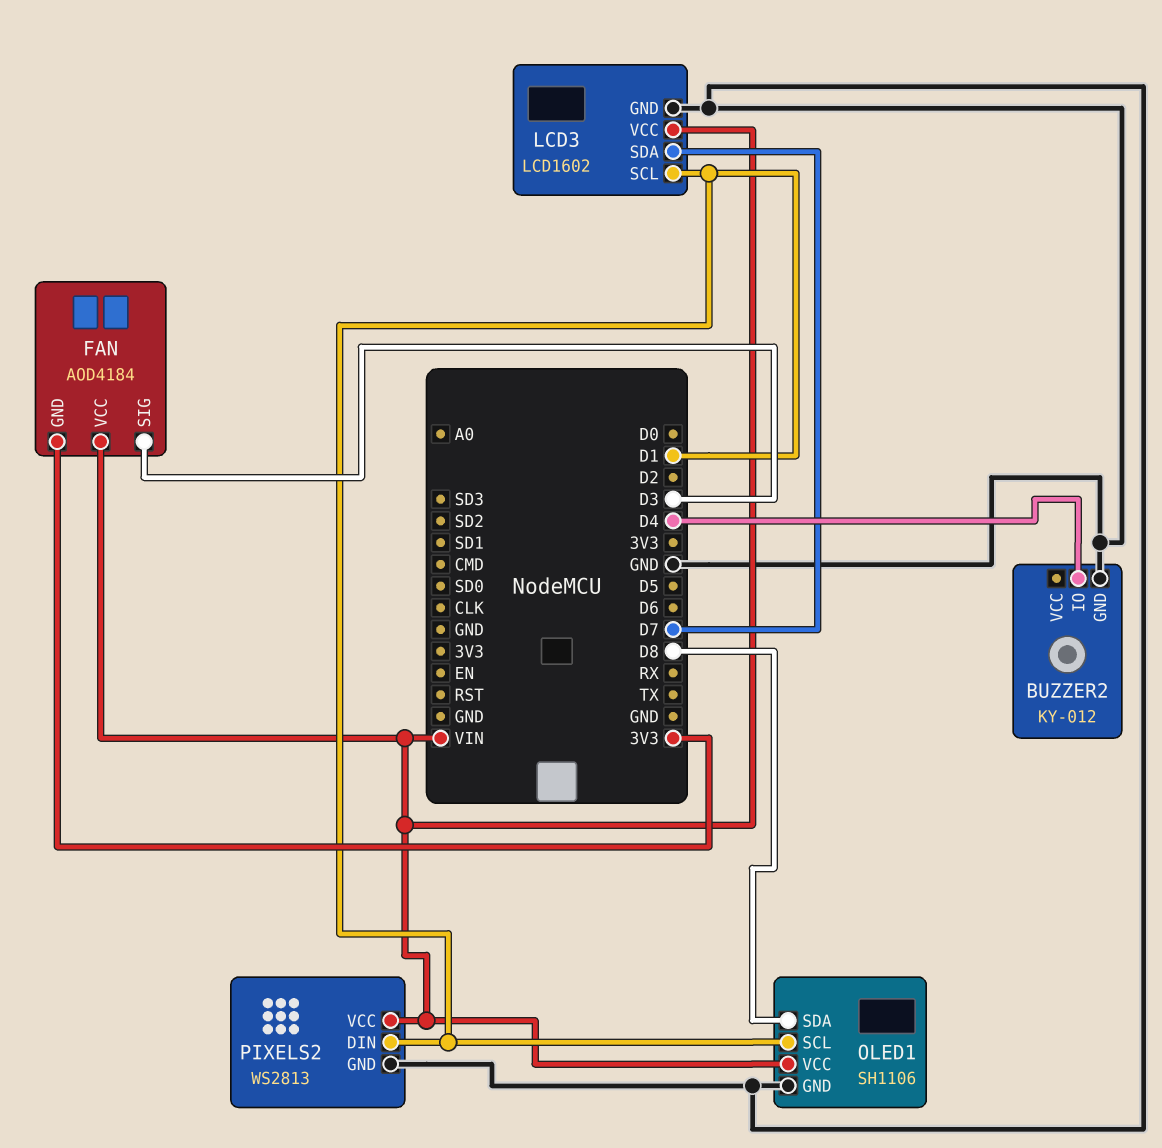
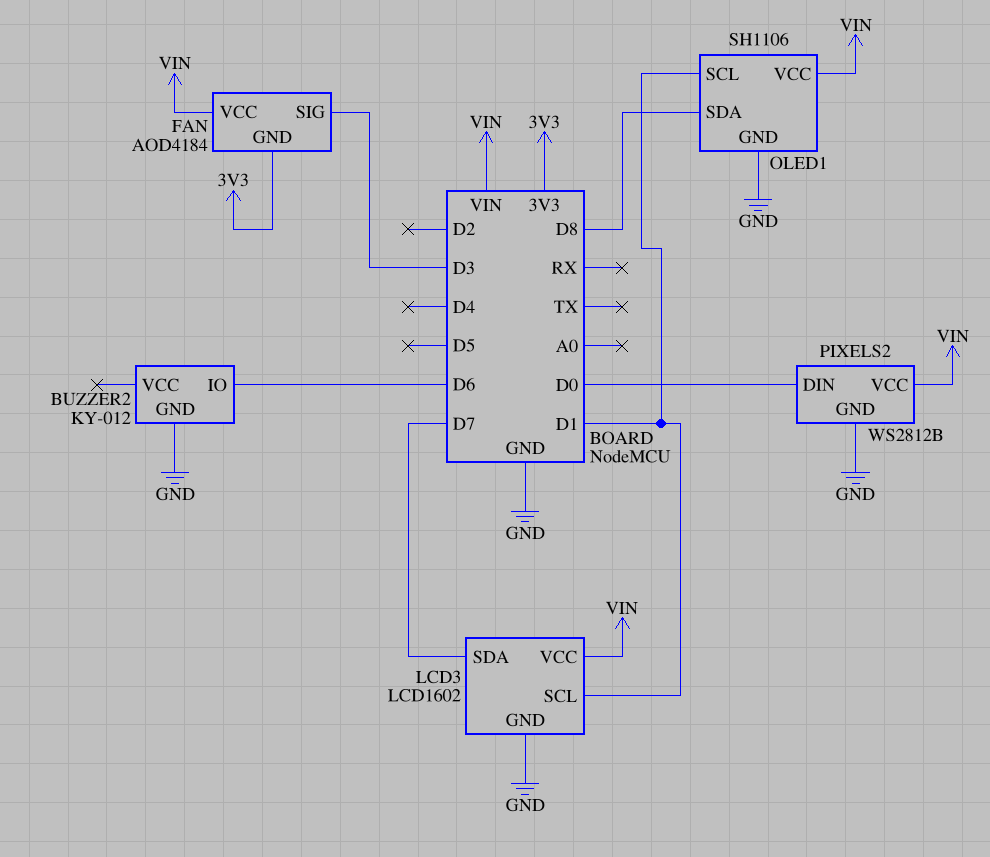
BUZZER2 pin IO: D4 -> D6
PIXELS2: WS2813 -> WS2812B
PIXELS2 pin DIN: D1 -> D0

